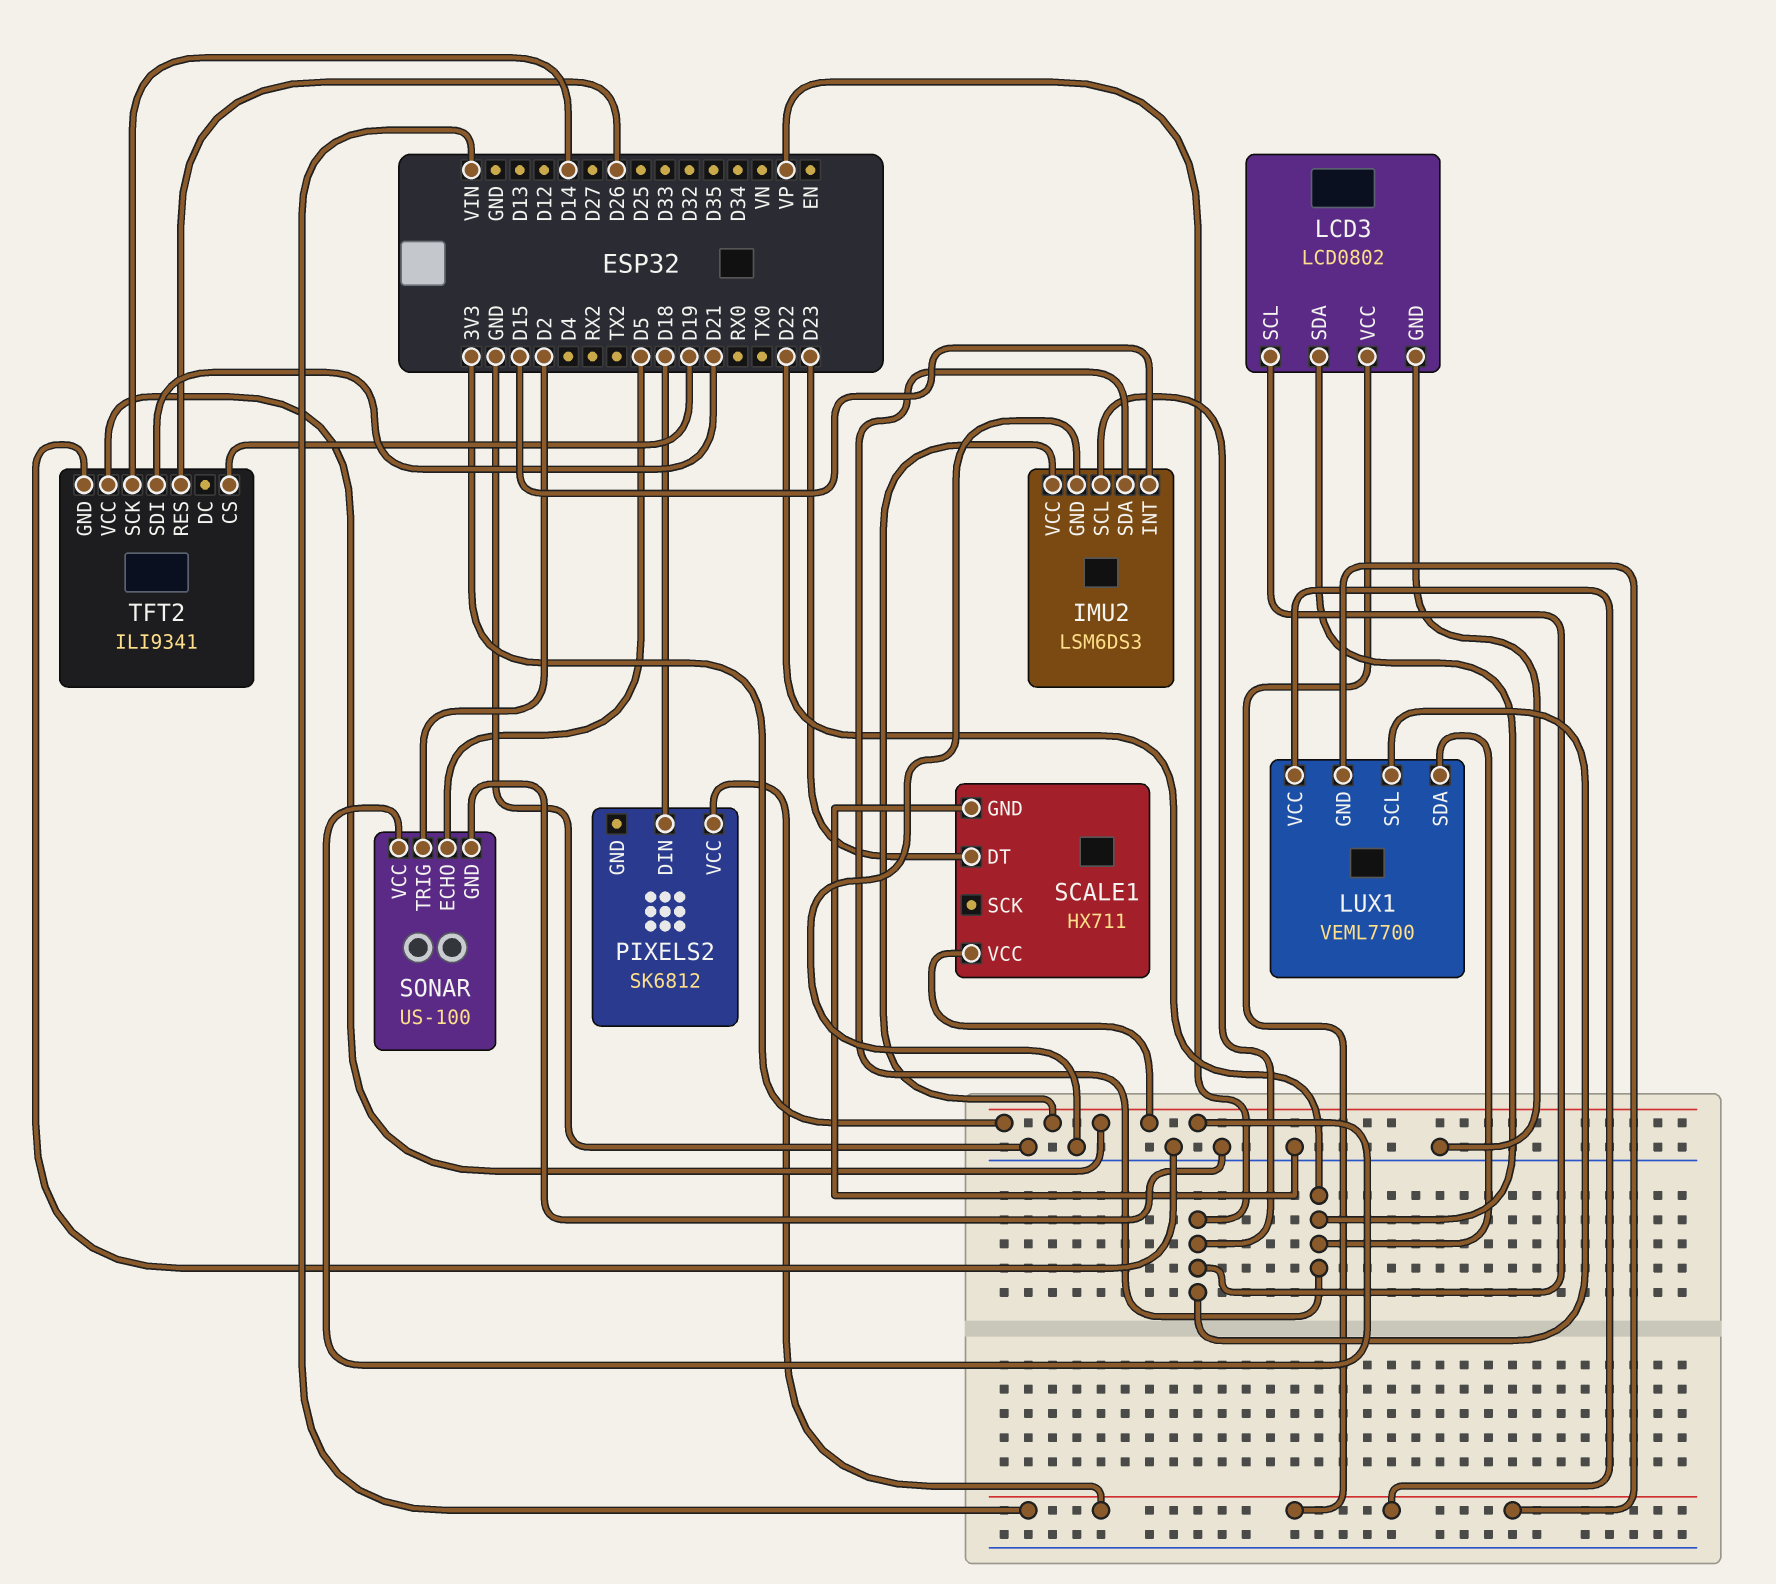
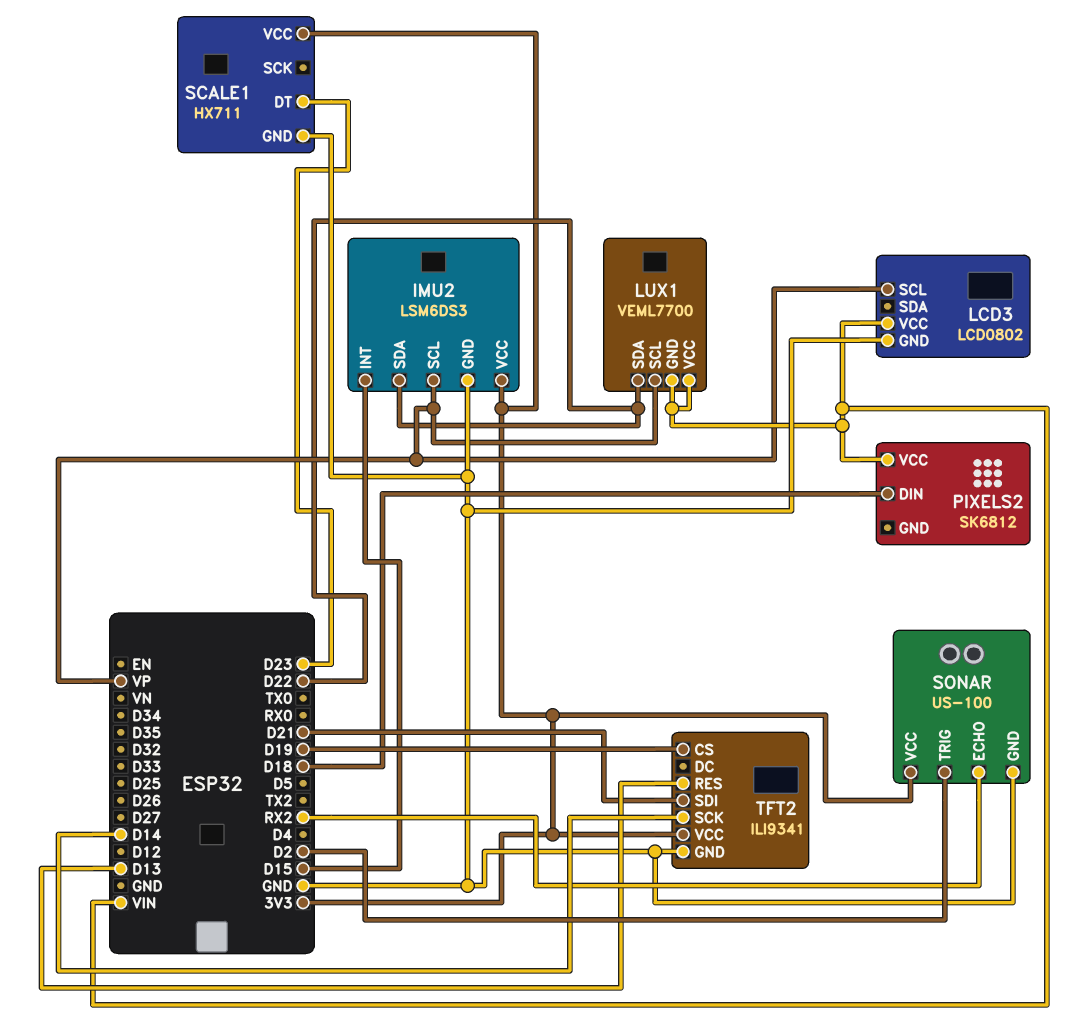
LCD3 pin SDA: D22 -> none
SONAR pin ECHO: D5 -> RX2
TFT2 pin RES: D26 -> D13

